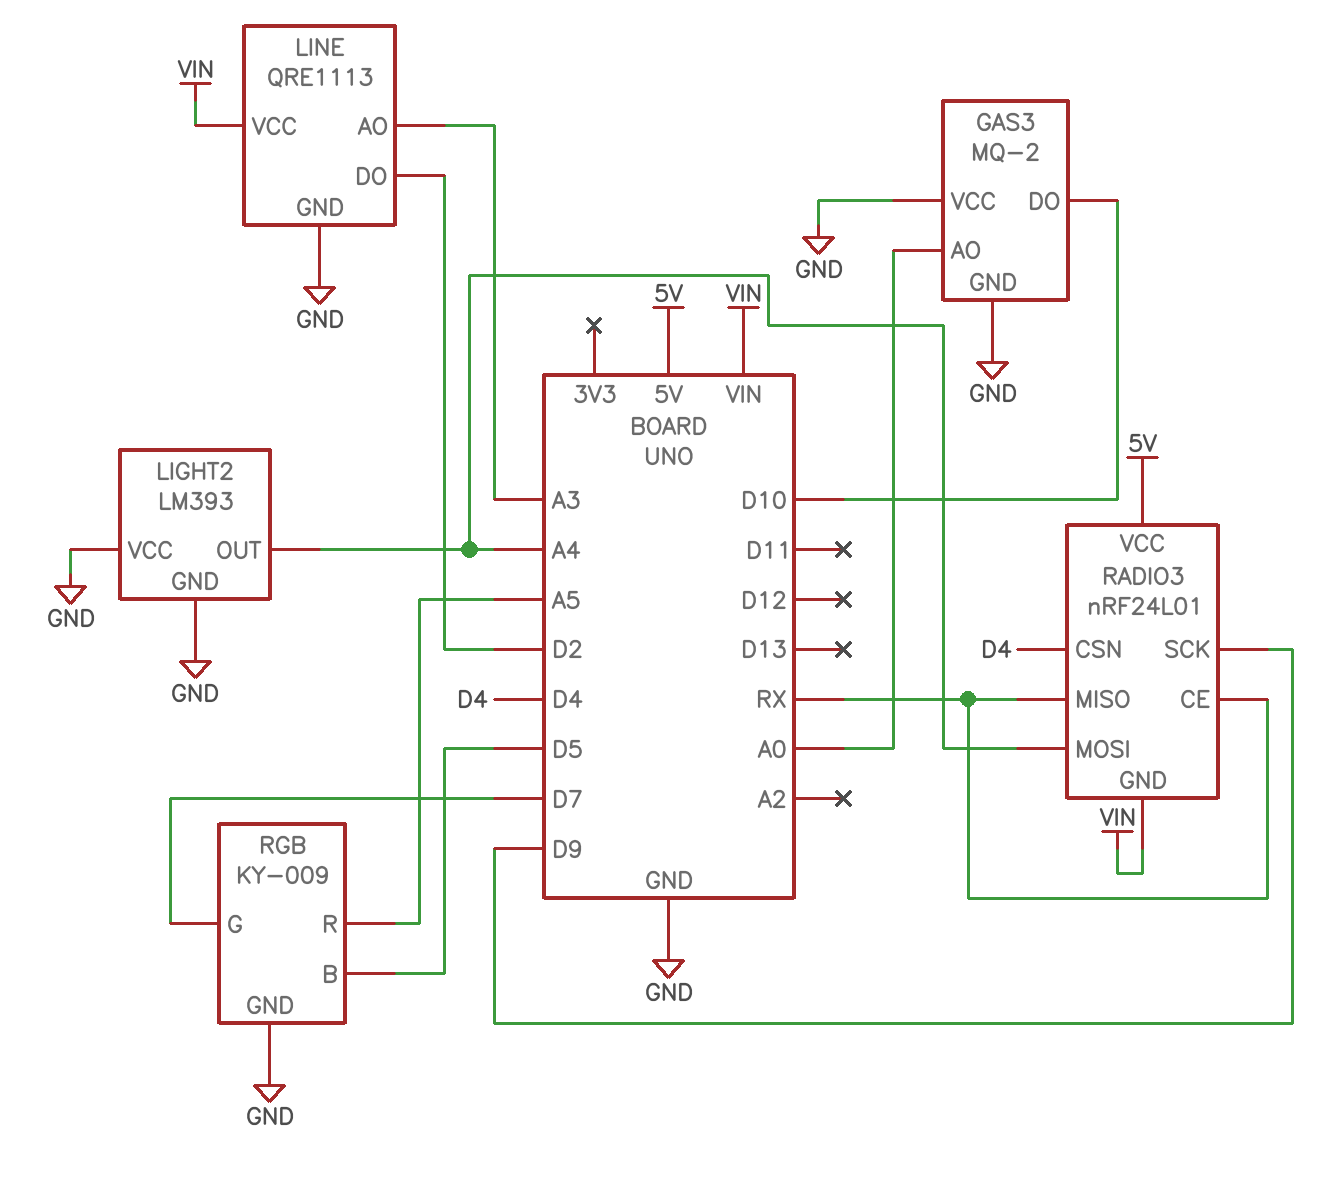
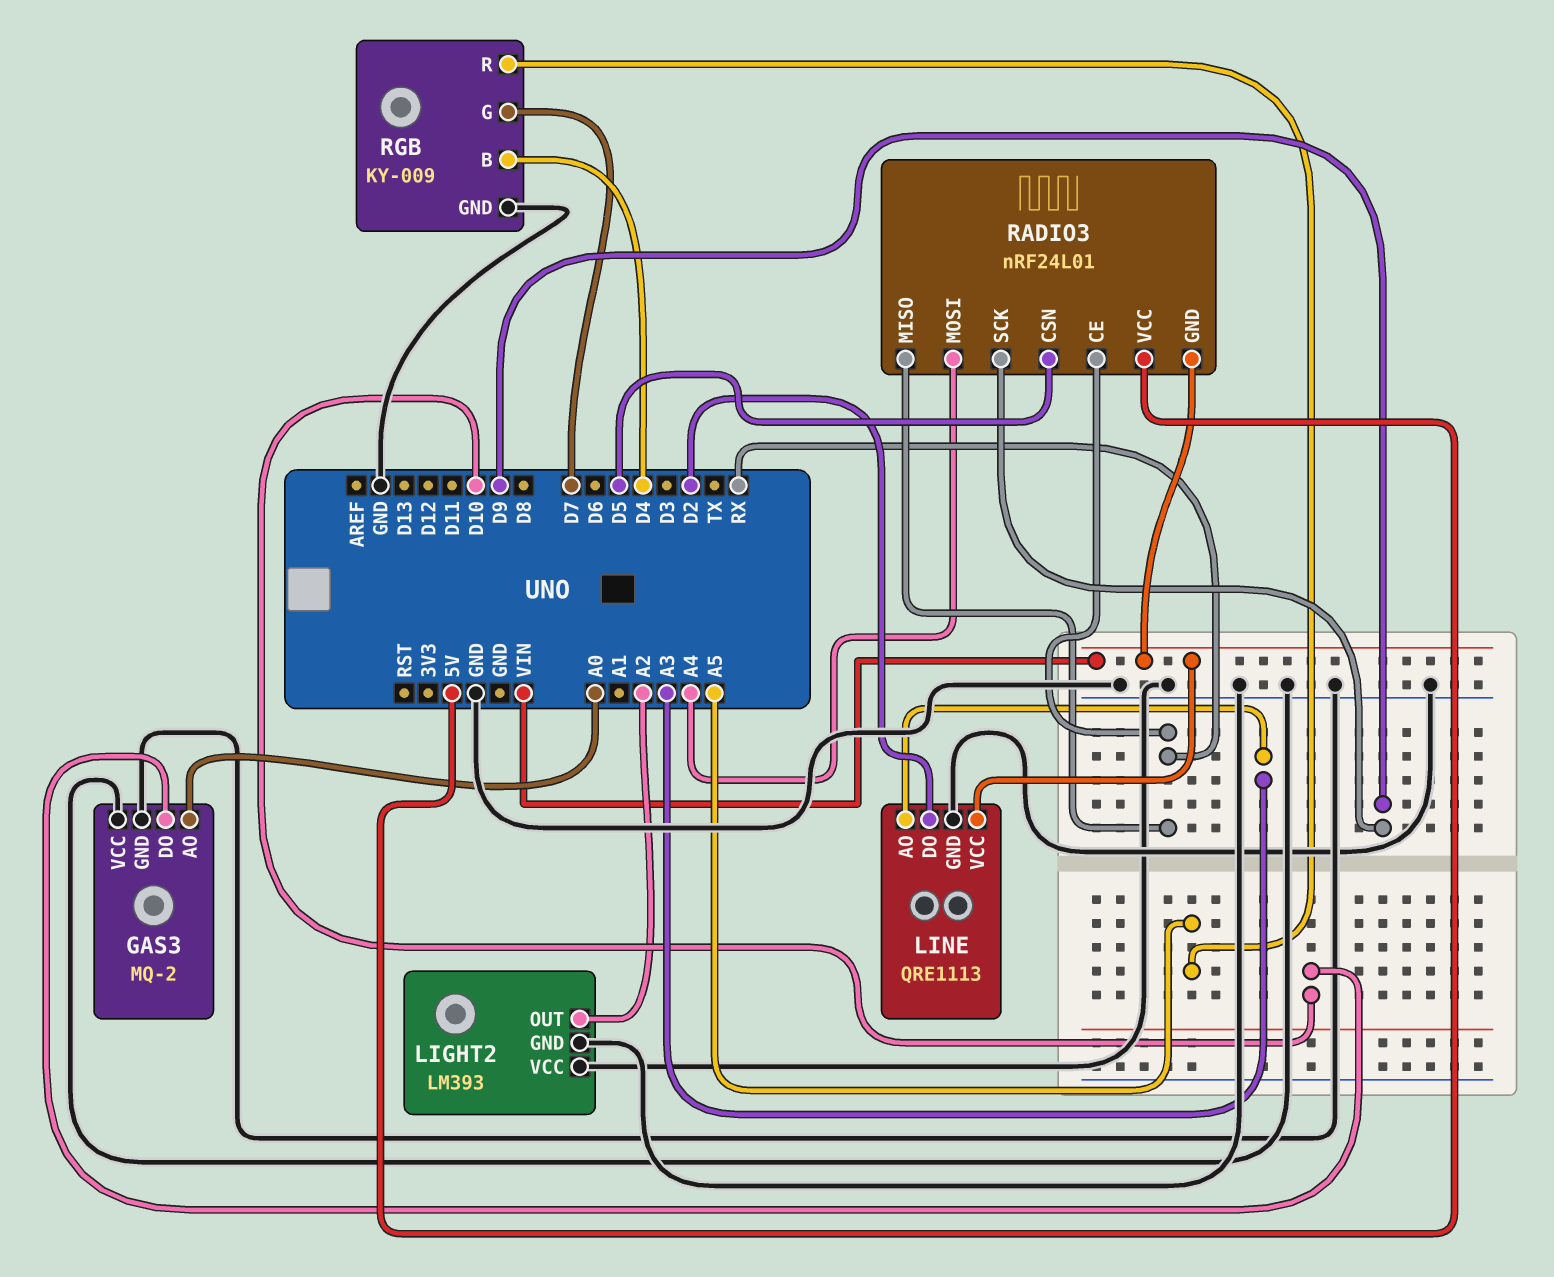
LIGHT2 pin OUT: A4 -> A2
RADIO3 pin CSN: D4 -> D5
RGB pin B: D5 -> D4

